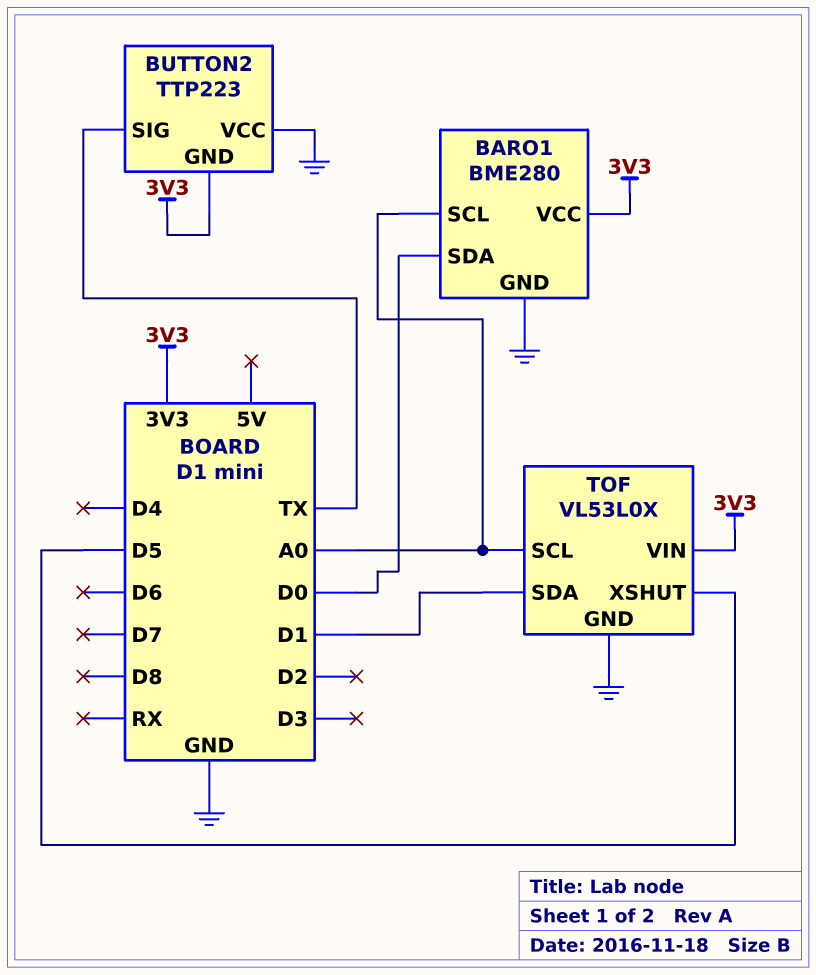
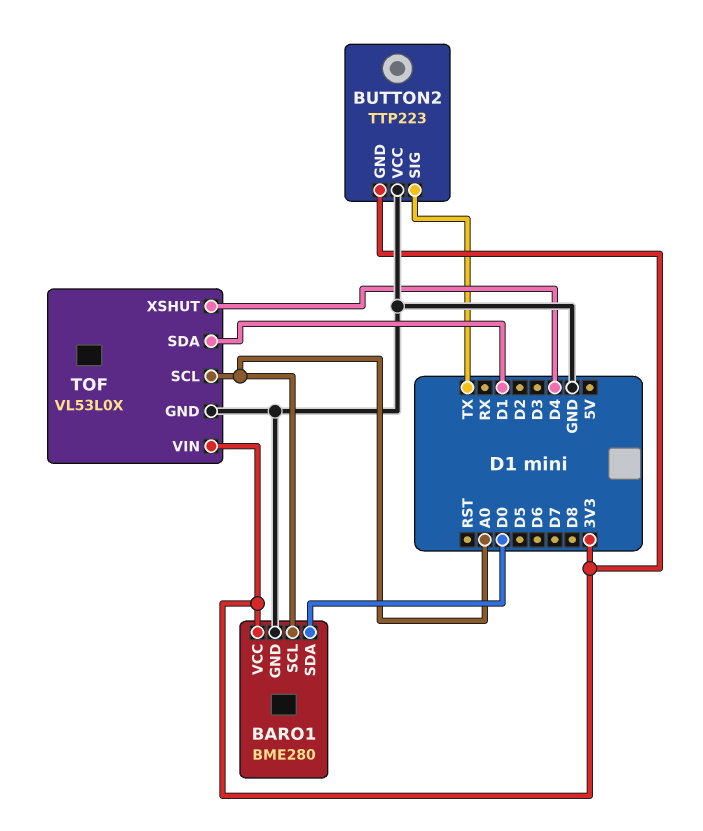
TOF pin XSHUT: D5 -> D4

